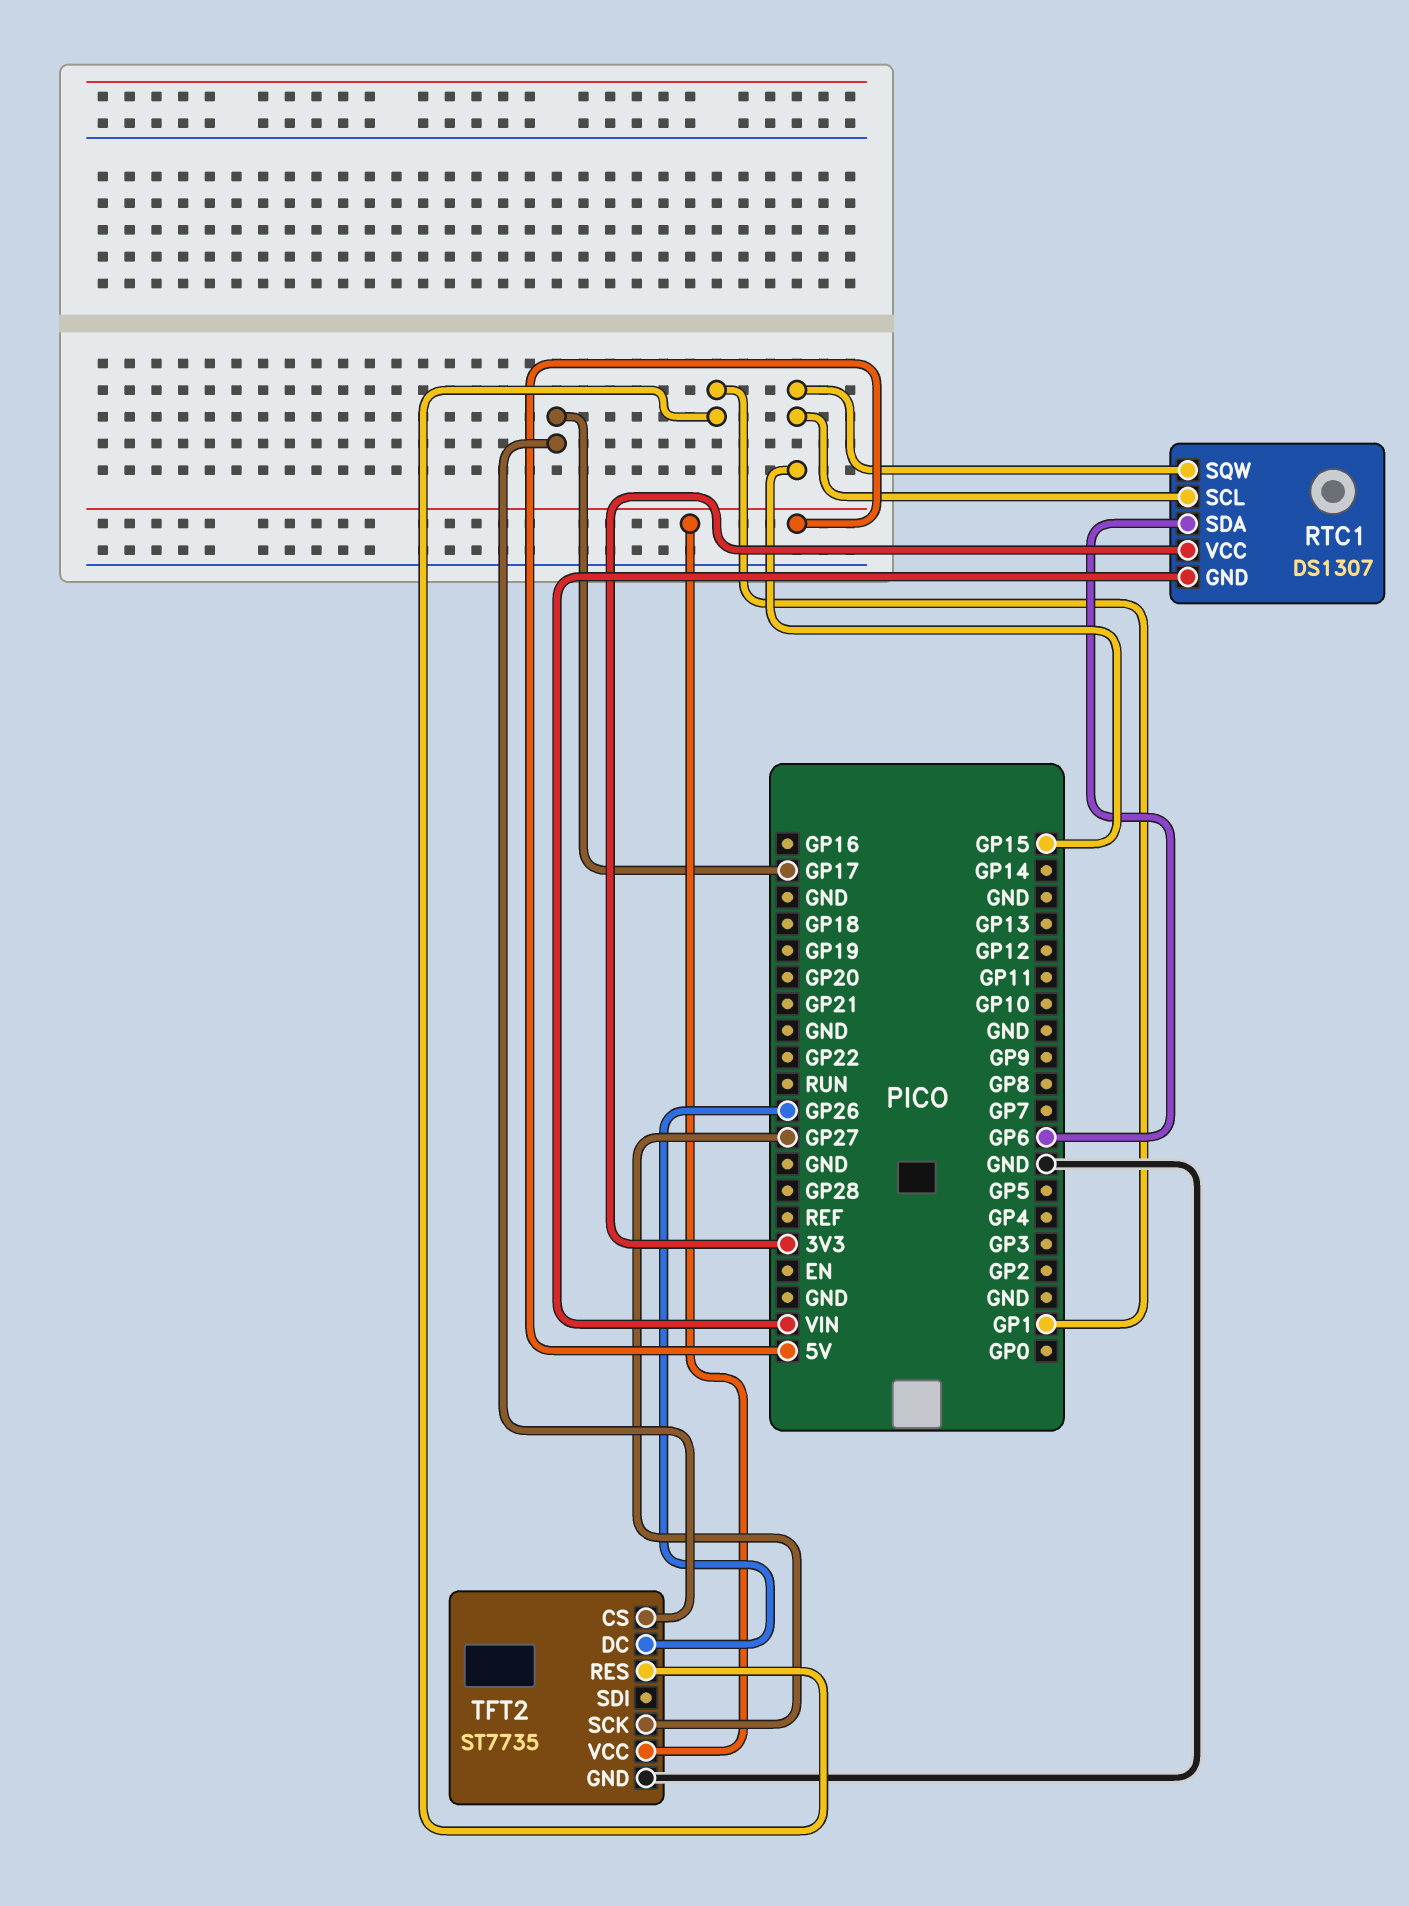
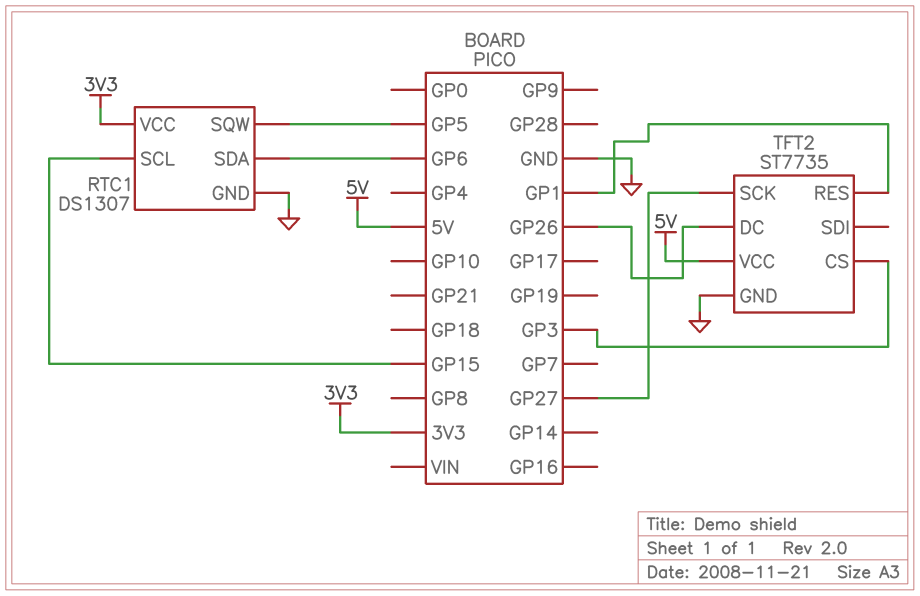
RTC1 pin GND: VIN -> GND
RTC1 pin SQW: GP15 -> GP5
TFT2 pin CS: GP17 -> GP3

